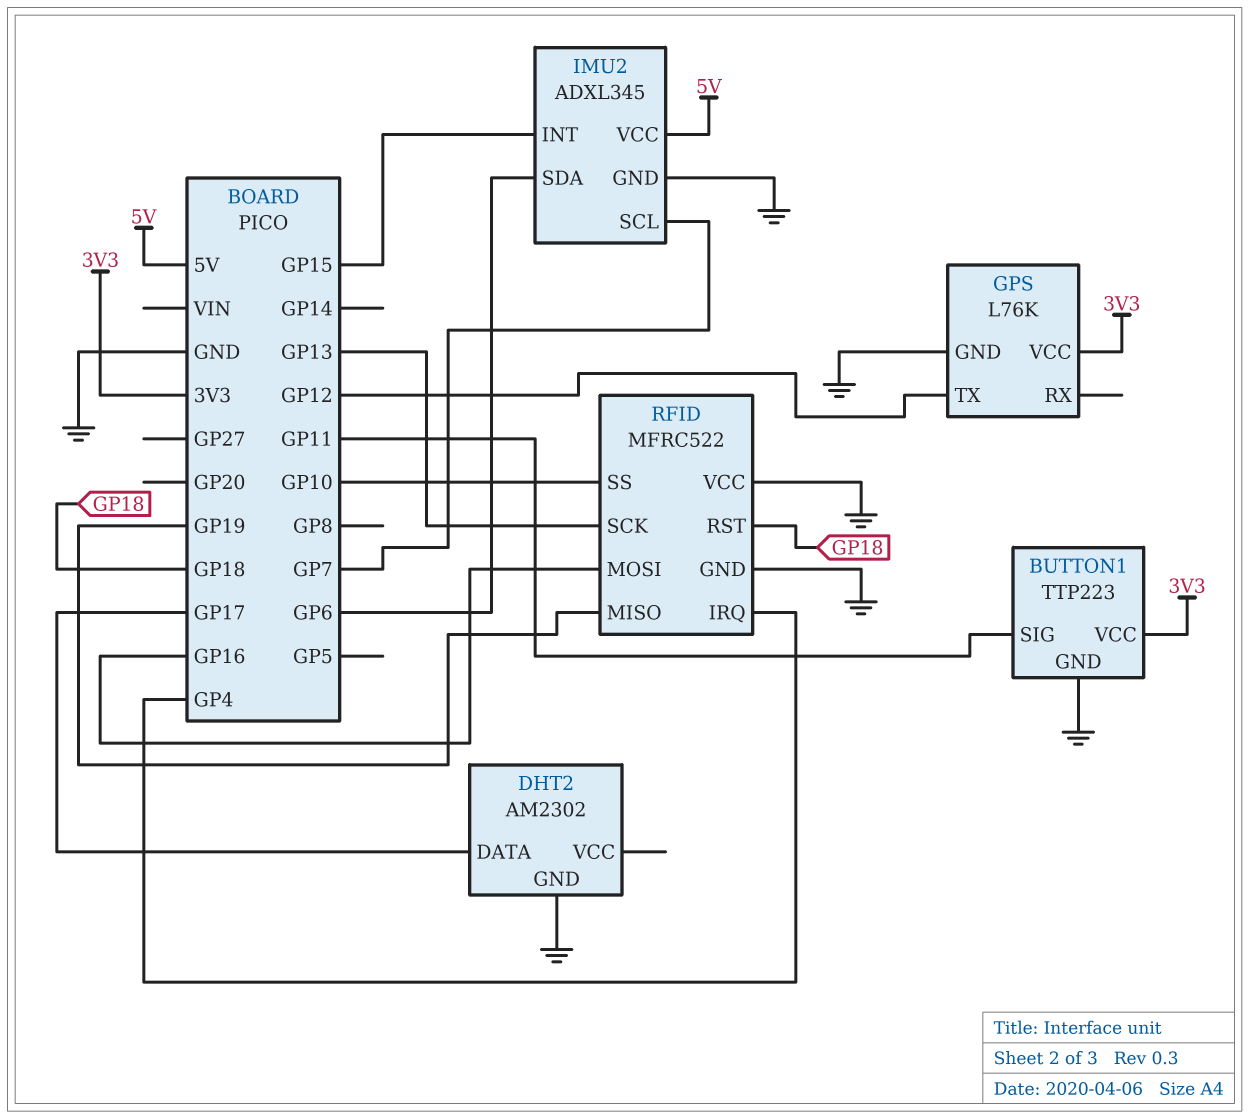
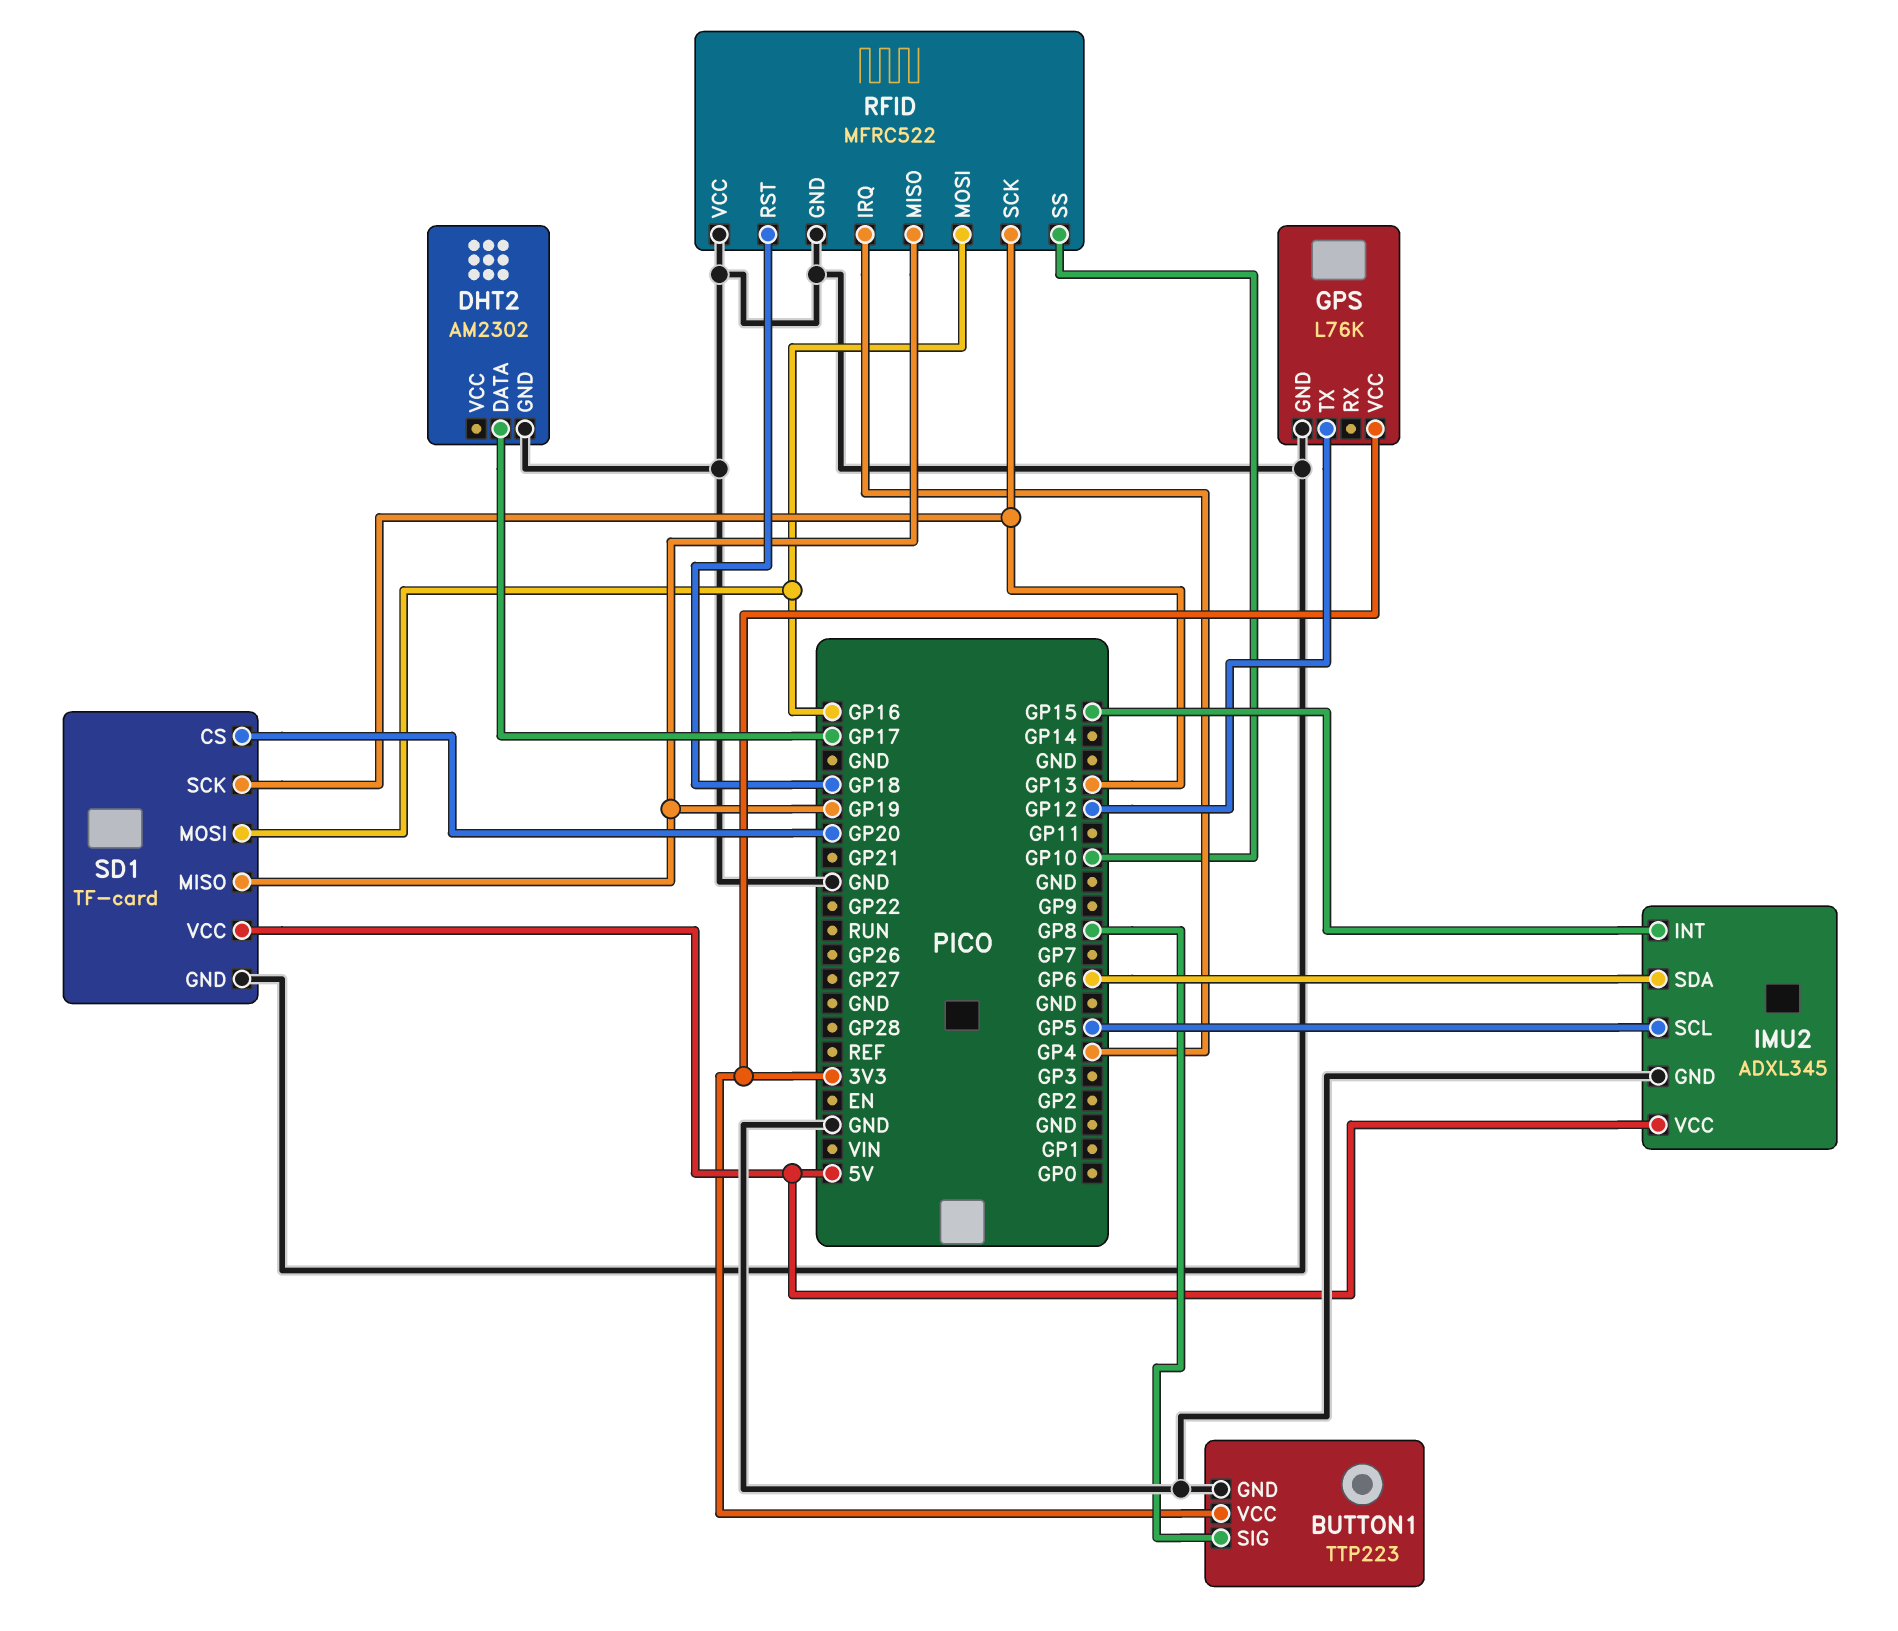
BUTTON1 pin SIG: GP11 -> GP8
IMU2 pin SCL: GP7 -> GP5
SD1: none -> TF-card
SD1 pin CS: none -> GP20
SD1 pin GND: none -> GND
SD1 pin MISO: none -> GP19
SD1 pin MOSI: none -> GP16
SD1 pin SCK: none -> GP13
SD1 pin VCC: none -> 5V

